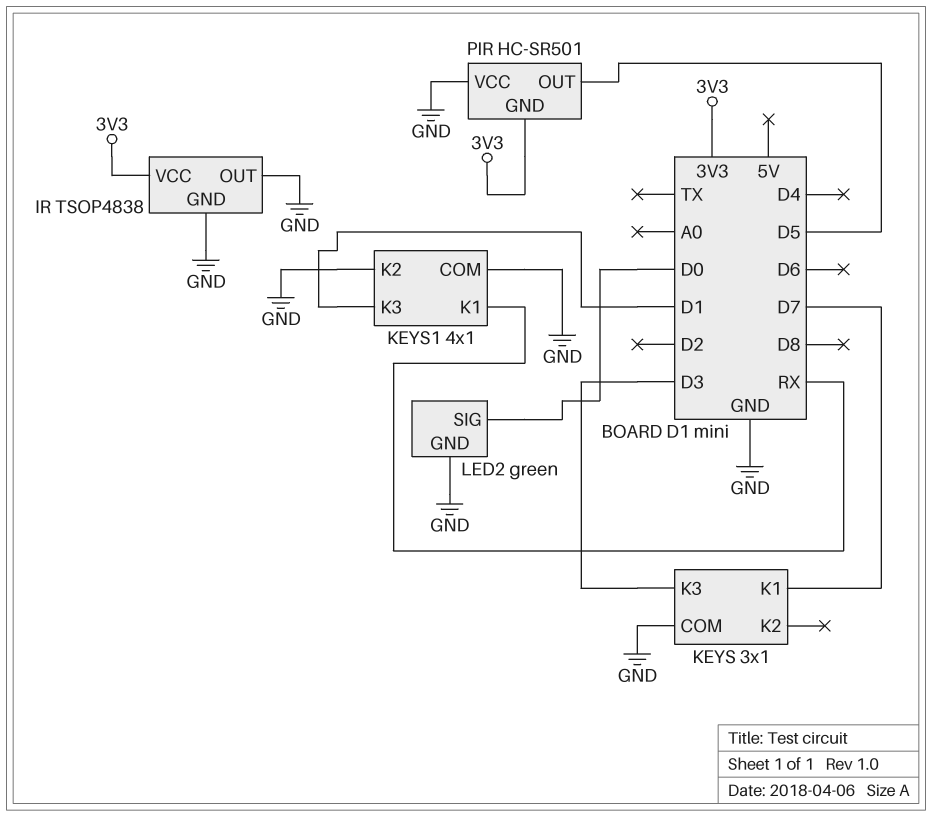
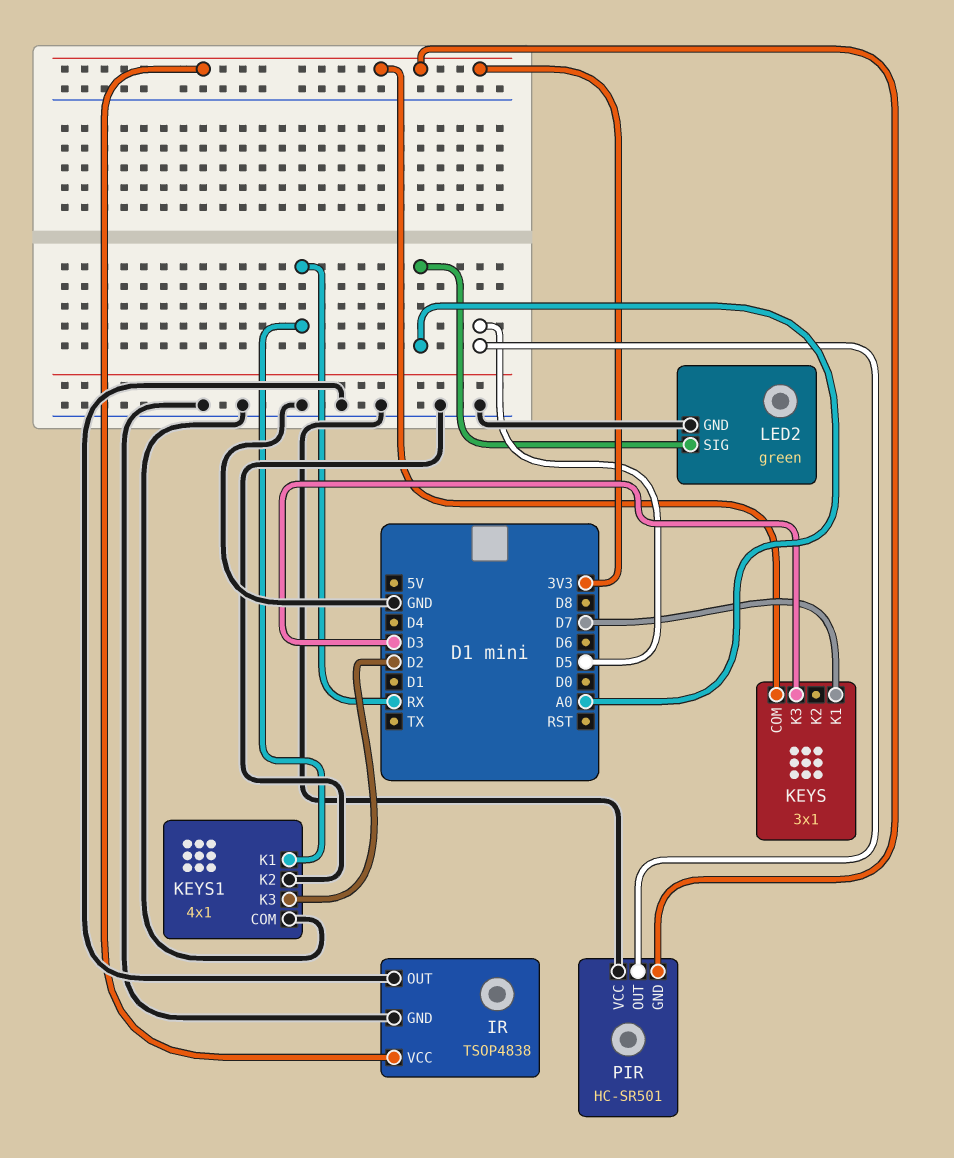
KEYS pin COM: GND -> 3V3
KEYS1 pin K3: D1 -> D2
LED2 pin SIG: D0 -> A0

